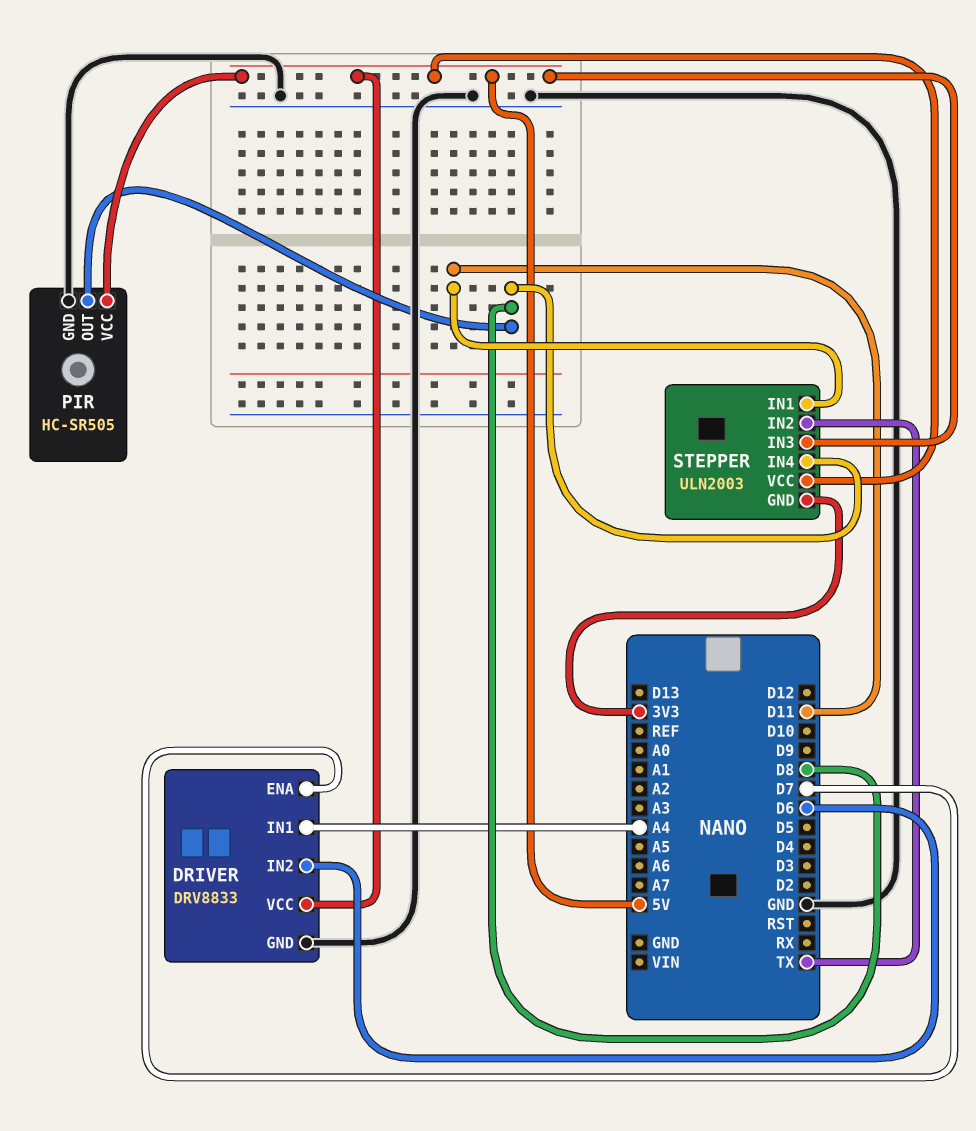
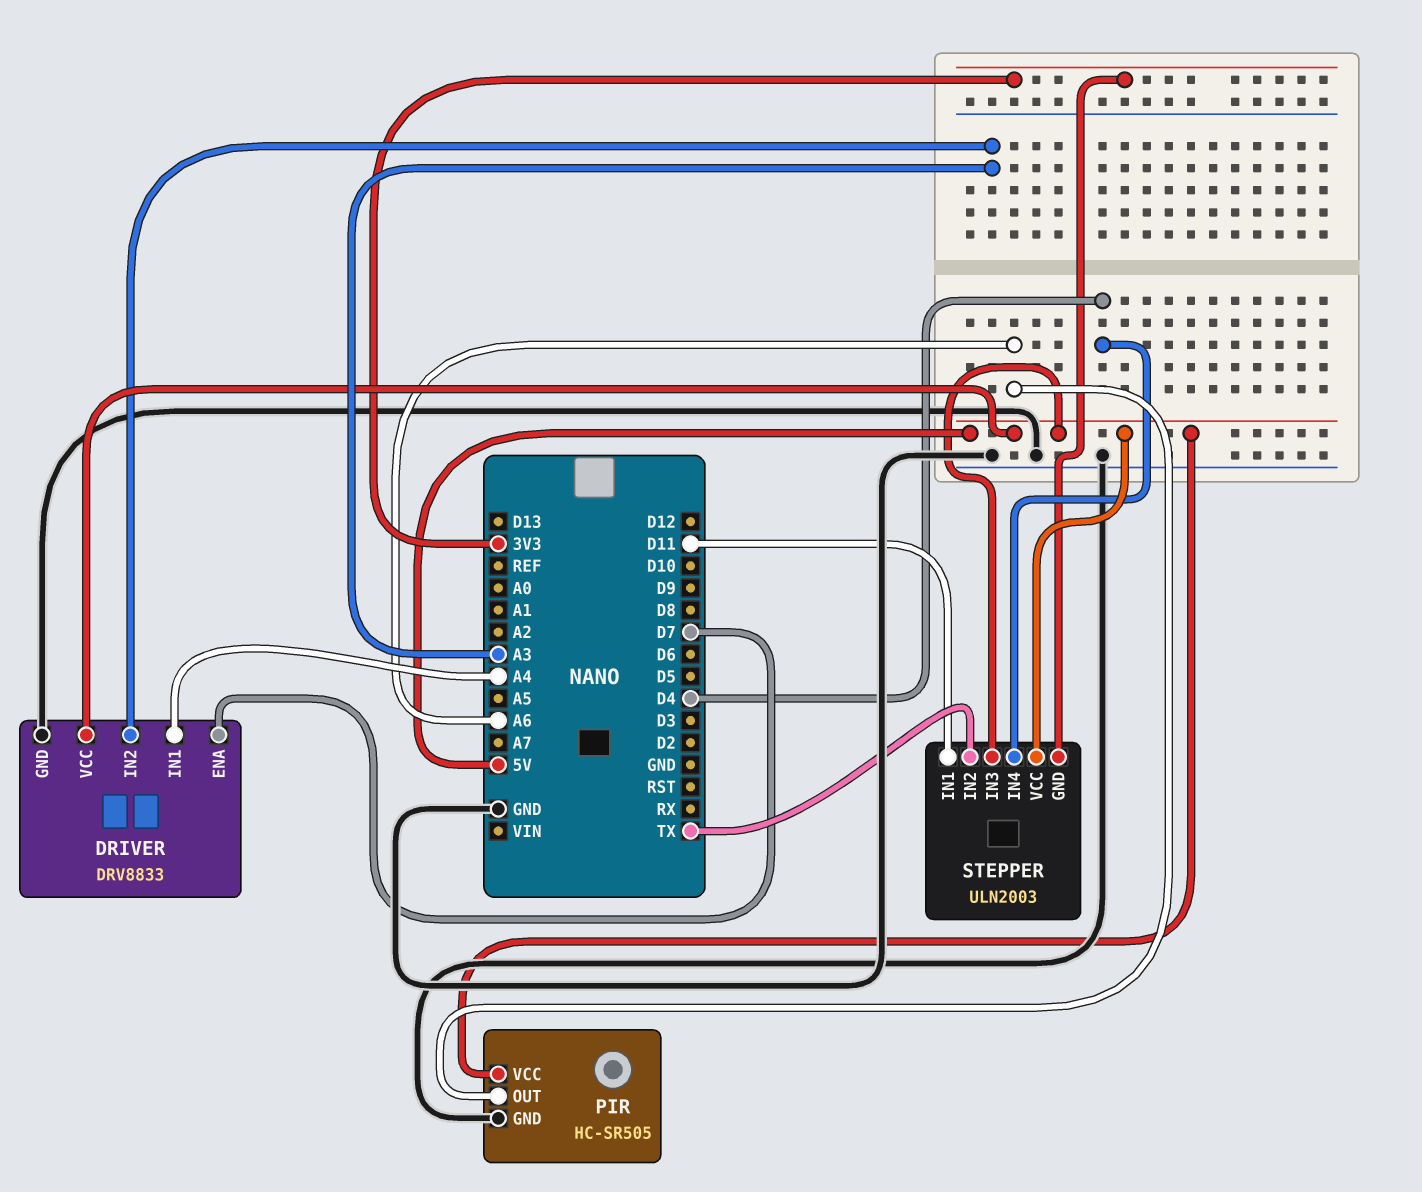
DRIVER pin IN2: D6 -> A3
PIR pin OUT: D8 -> A6
STEPPER pin IN4: D8 -> D4

